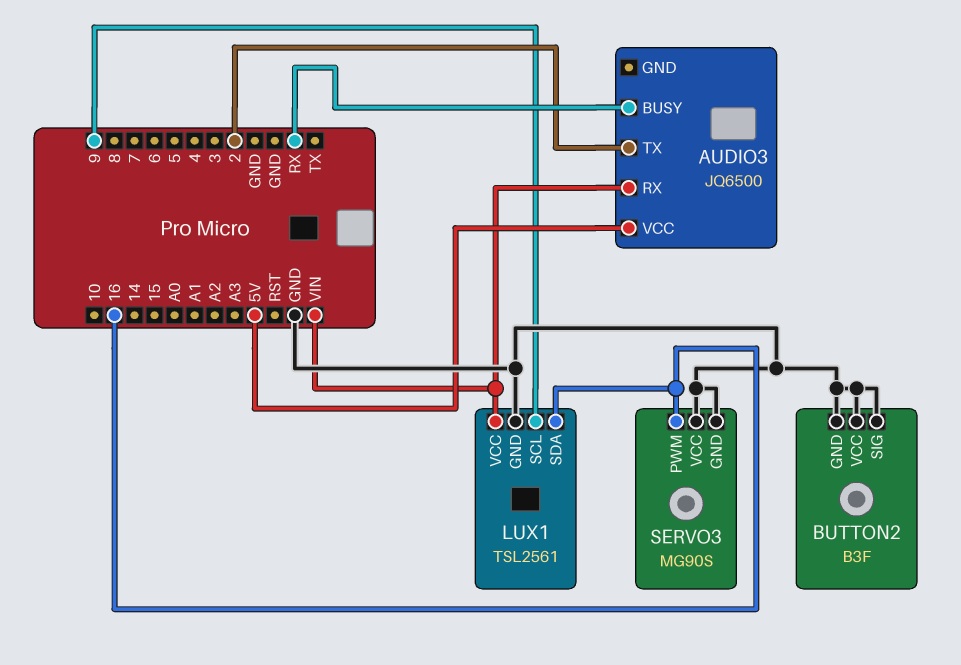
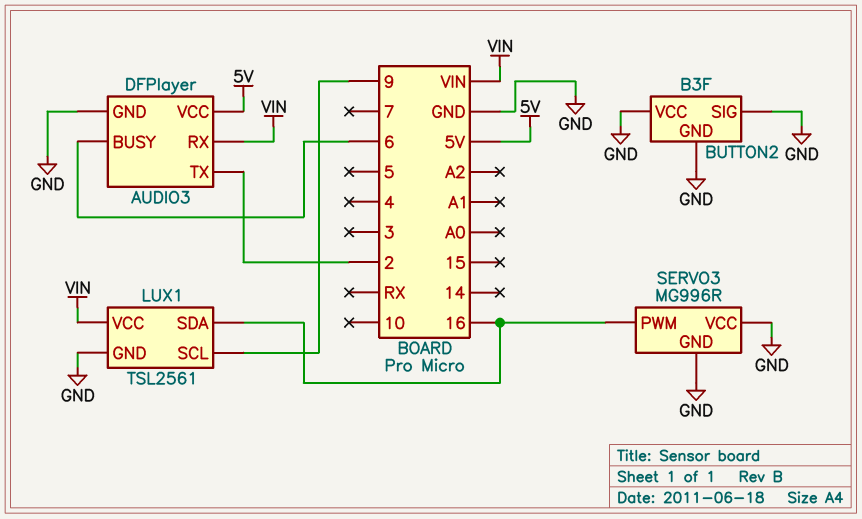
AUDIO3: JQ6500 -> DFPlayer
AUDIO3 pin BUSY: RX -> 6
AUDIO3 pin GND: none -> GND
SERVO3: MG90S -> MG996R

